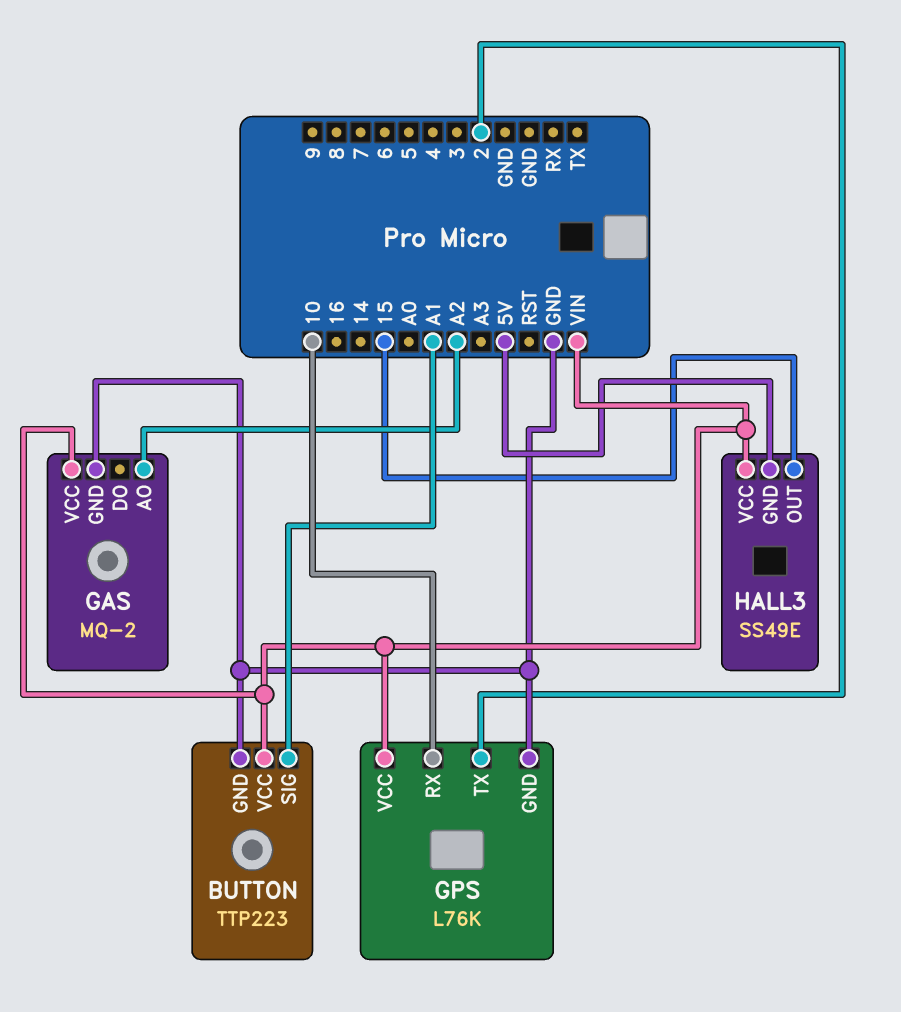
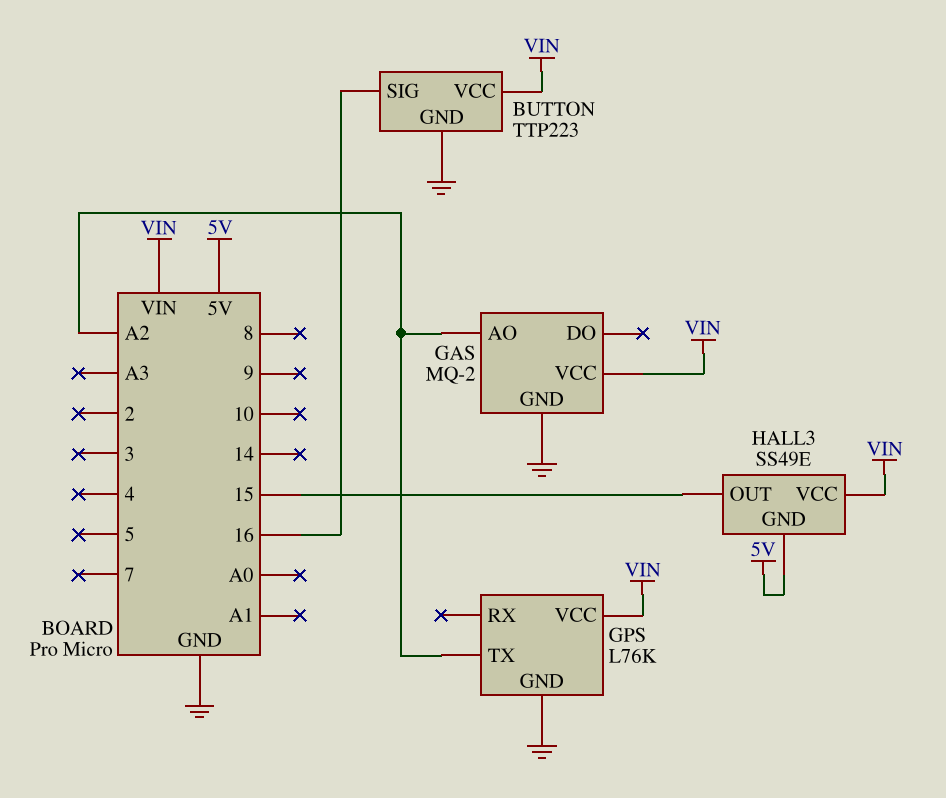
BUTTON pin SIG: A1 -> 16
GPS pin RX: 10 -> none
GPS pin TX: 2 -> A2

